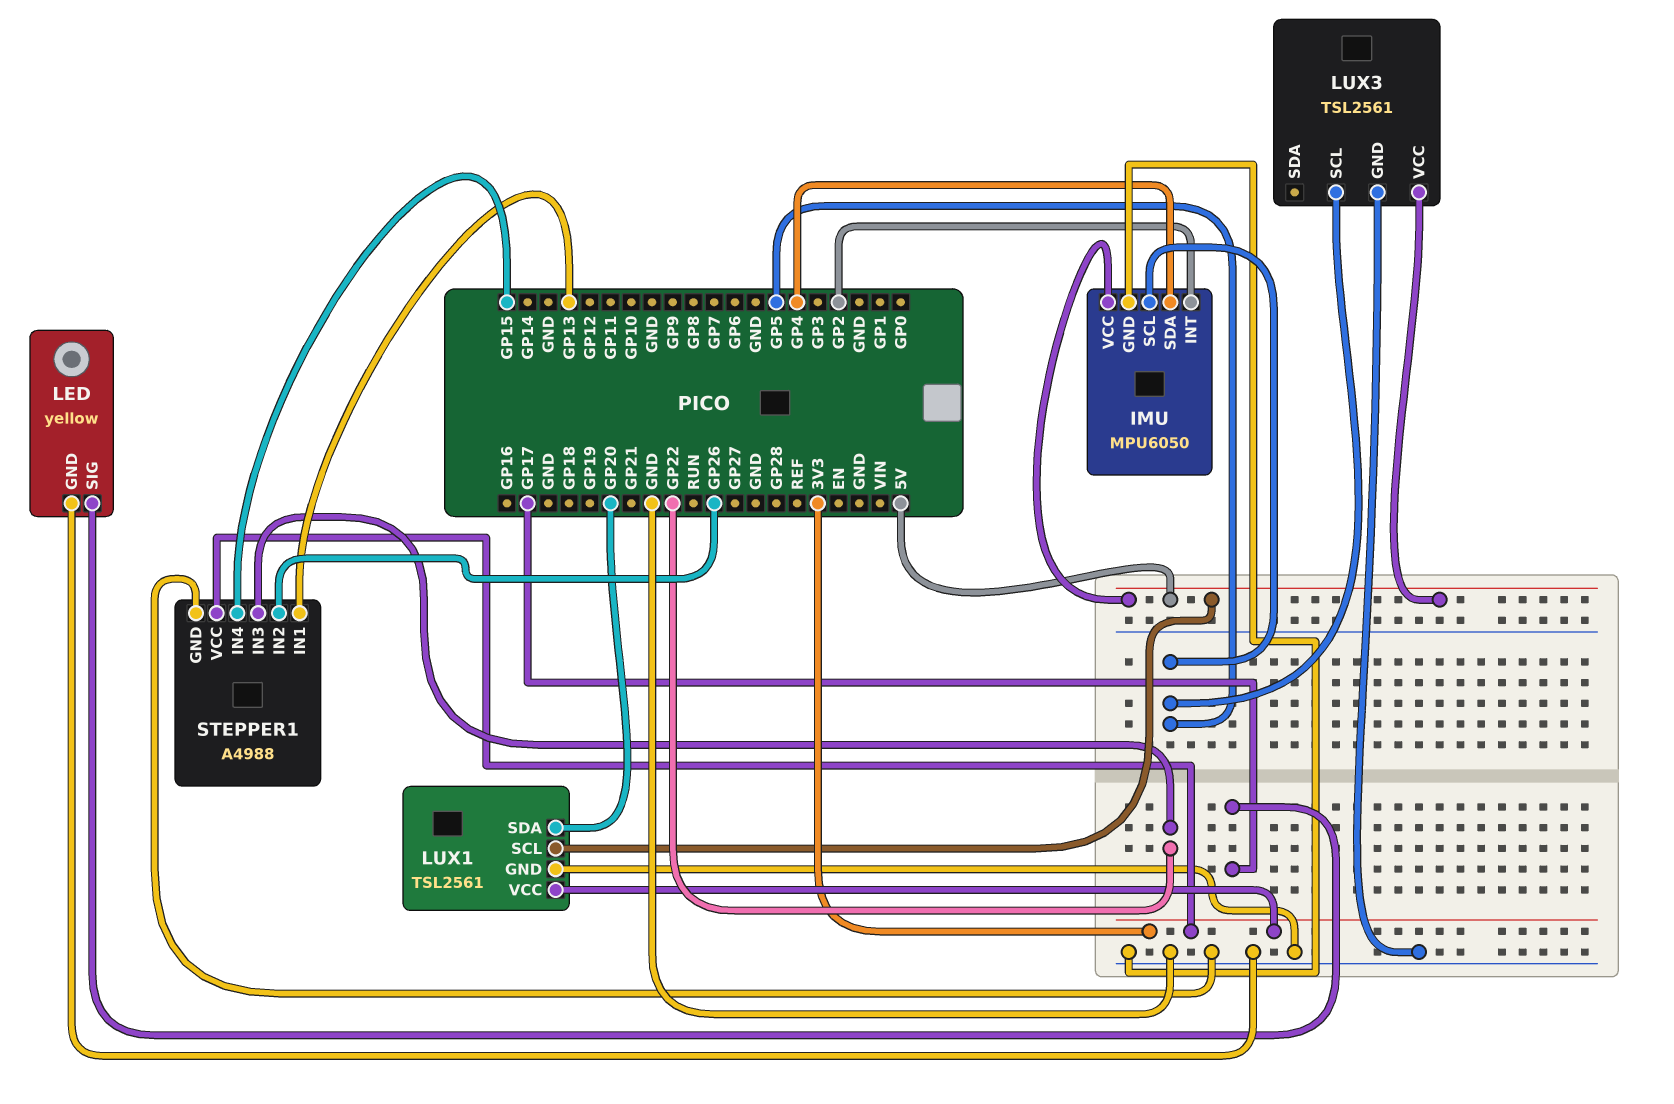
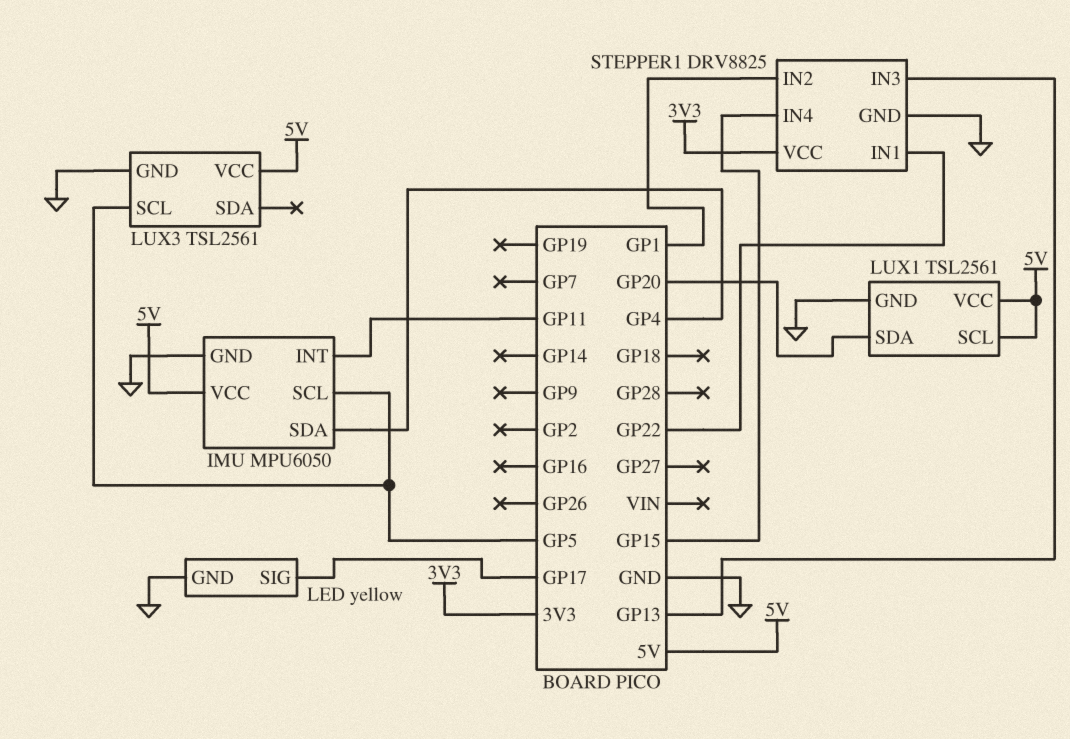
IMU pin INT: GP2 -> GP11
LUX1 pin VCC: 3V3 -> 5V
STEPPER1: A4988 -> DRV8825
STEPPER1 pin IN1: GP13 -> GP22
STEPPER1 pin IN2: GP26 -> GP1
STEPPER1 pin IN3: GP22 -> GP13

